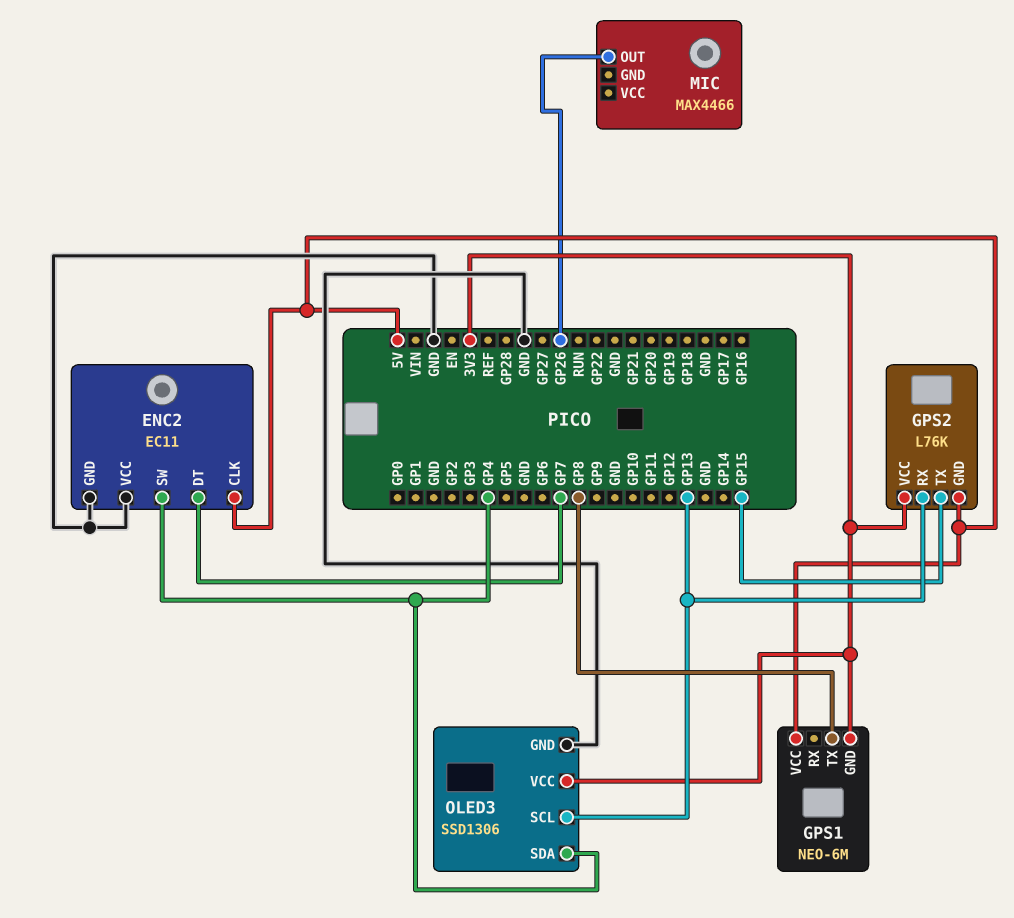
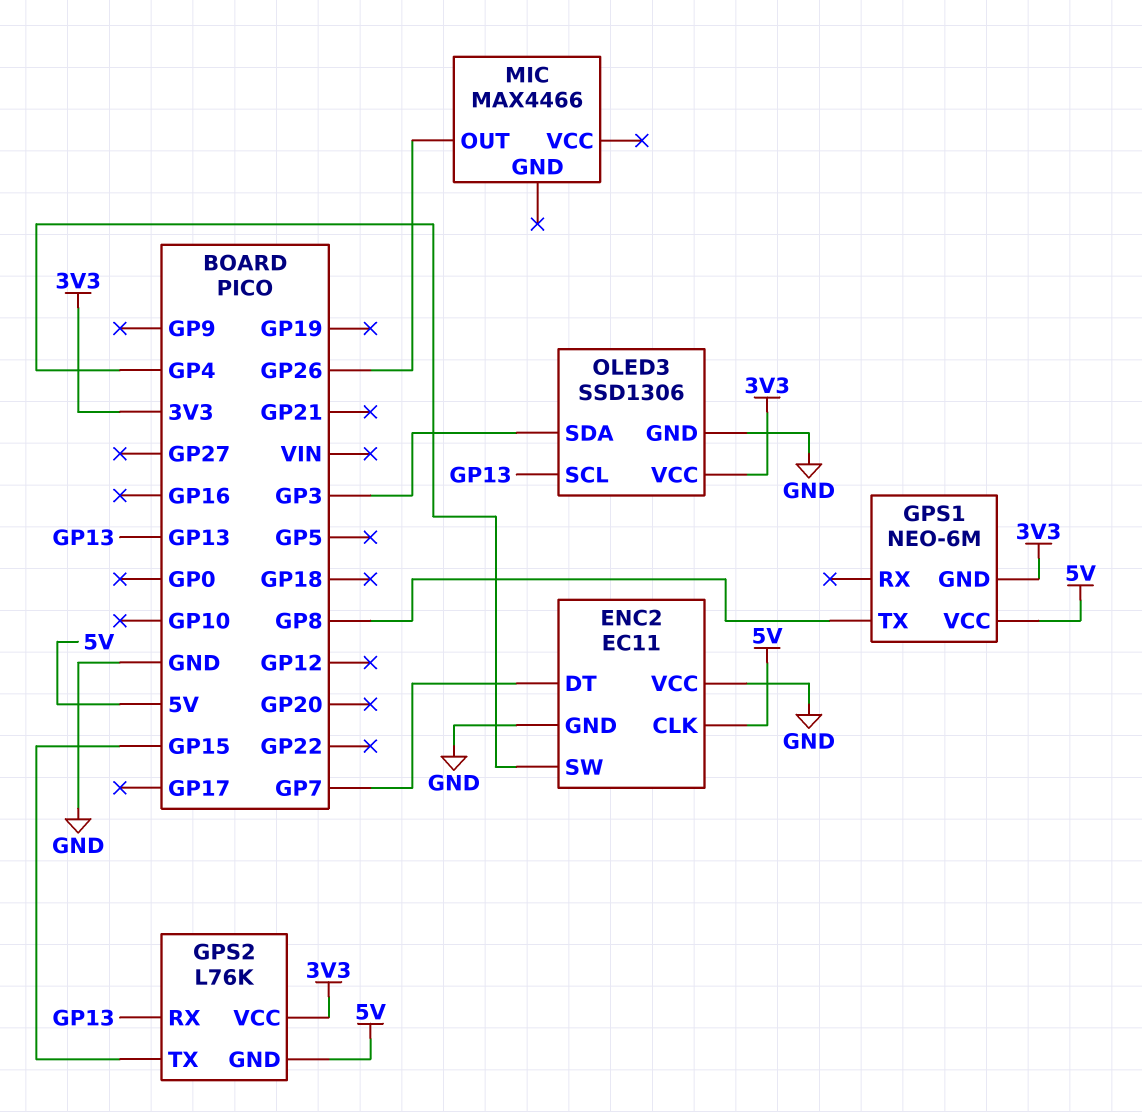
OLED3 pin SDA: GP4 -> GP3

